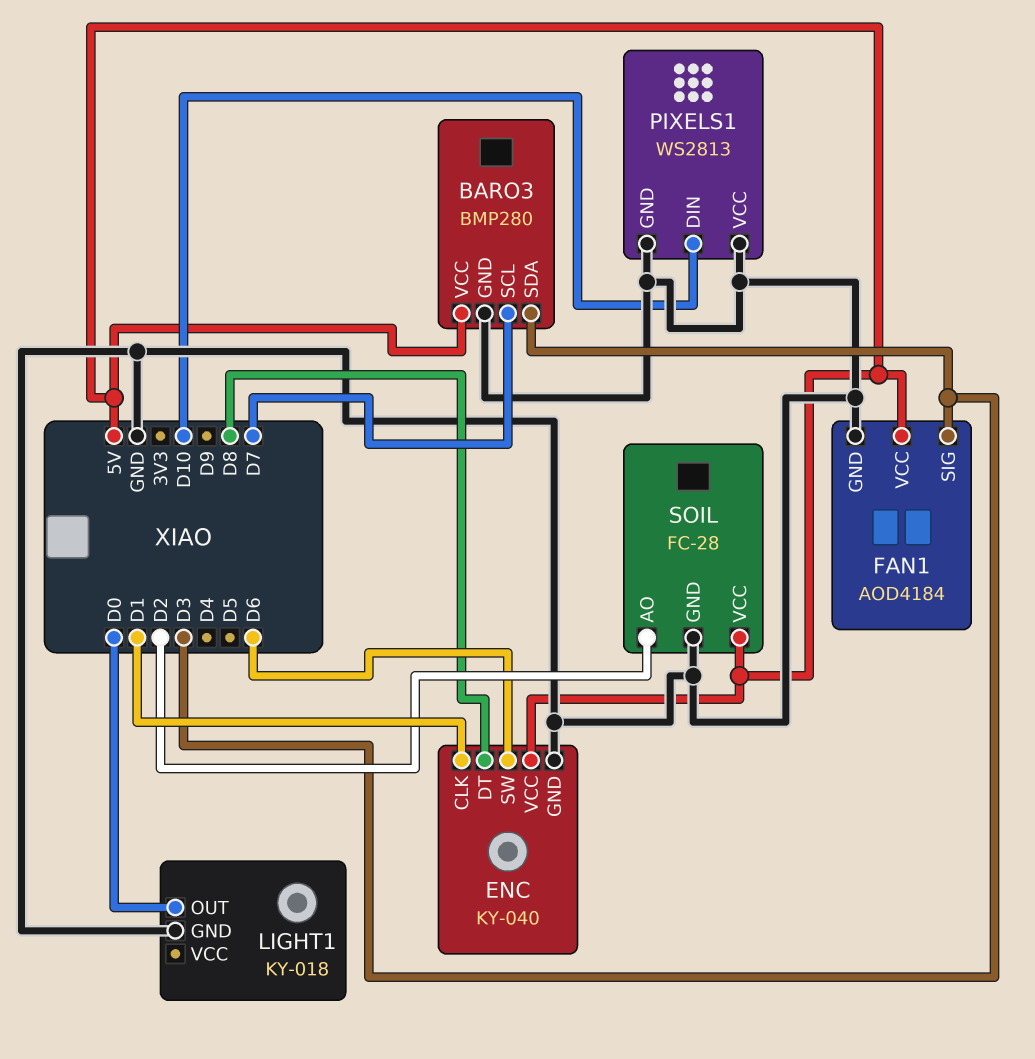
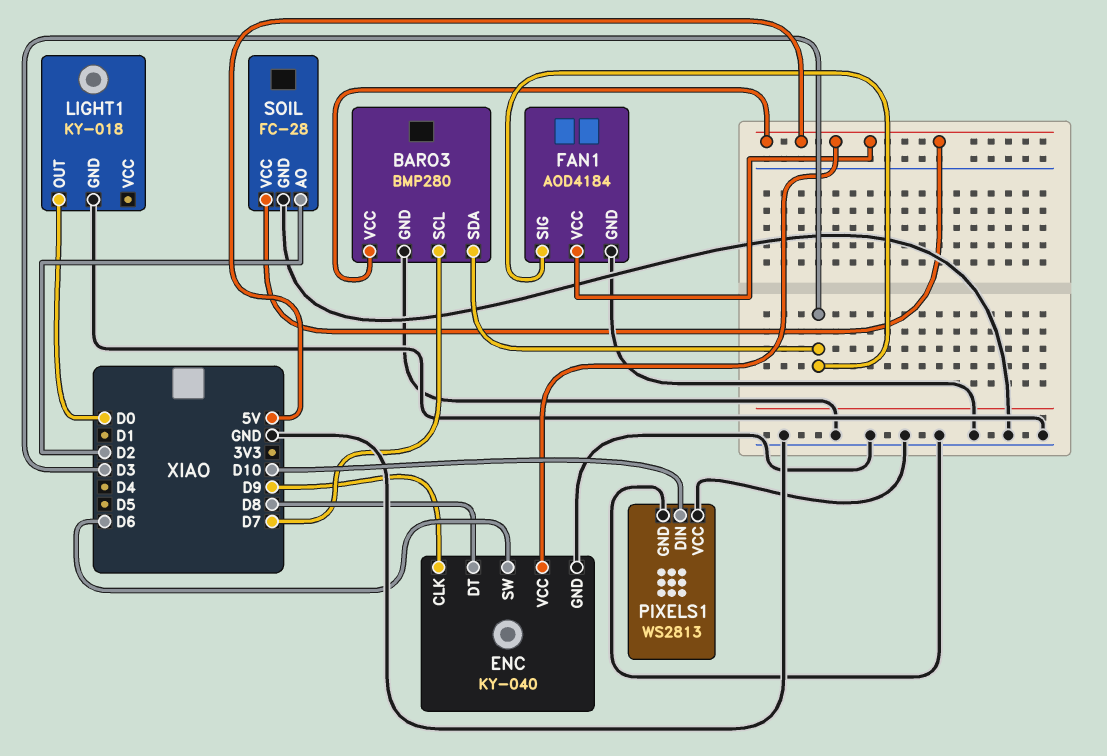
ENC pin CLK: D1 -> D9

